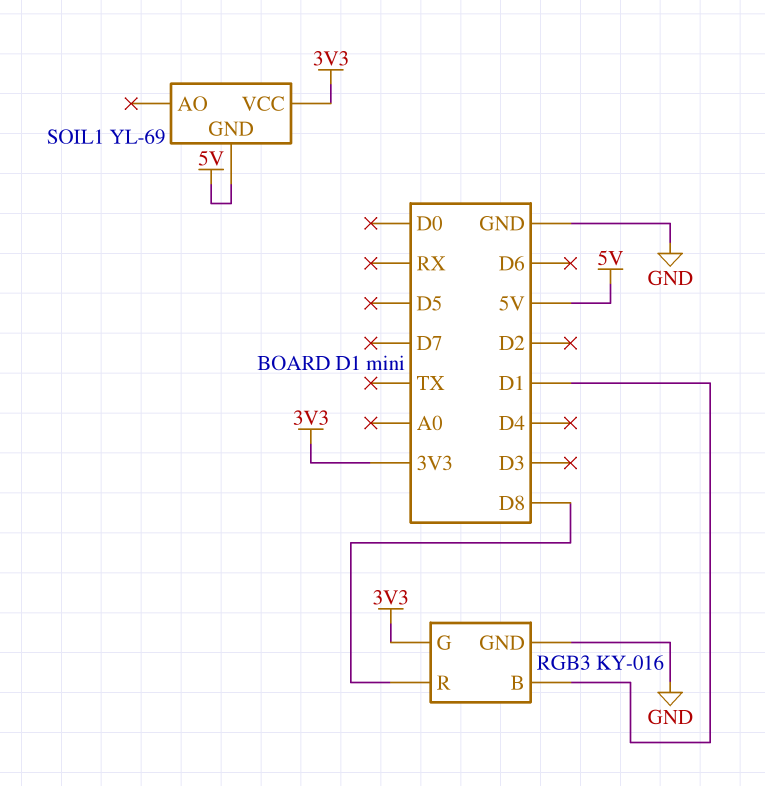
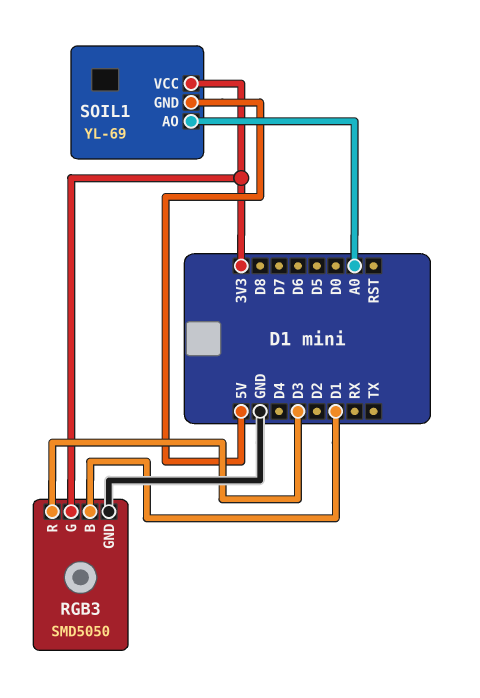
RGB3: KY-016 -> SMD5050
RGB3 pin R: D8 -> D3
SOIL1 pin AO: none -> A0

